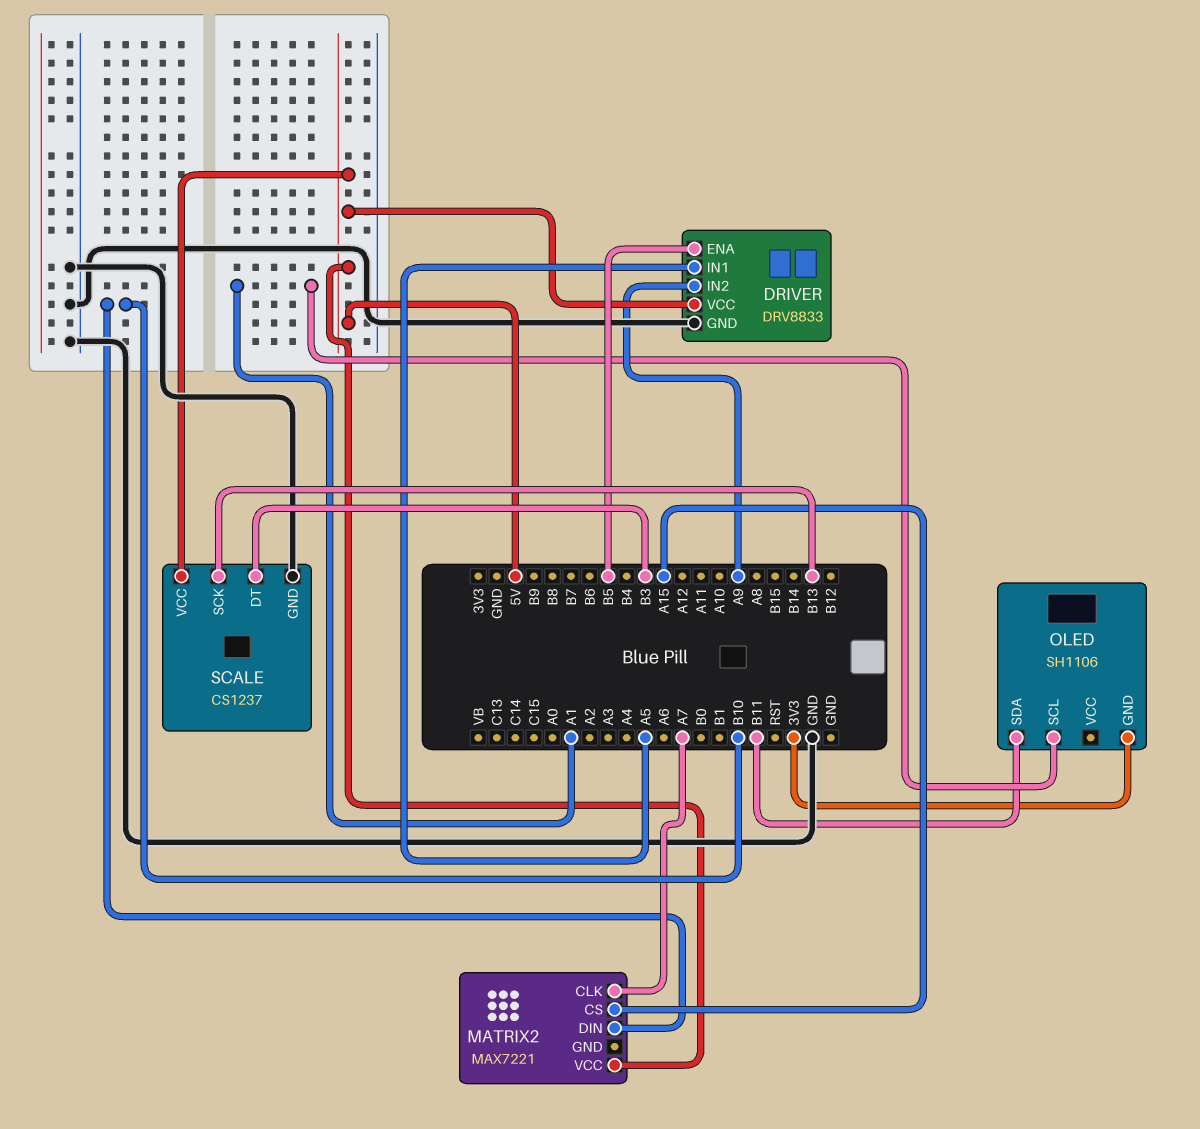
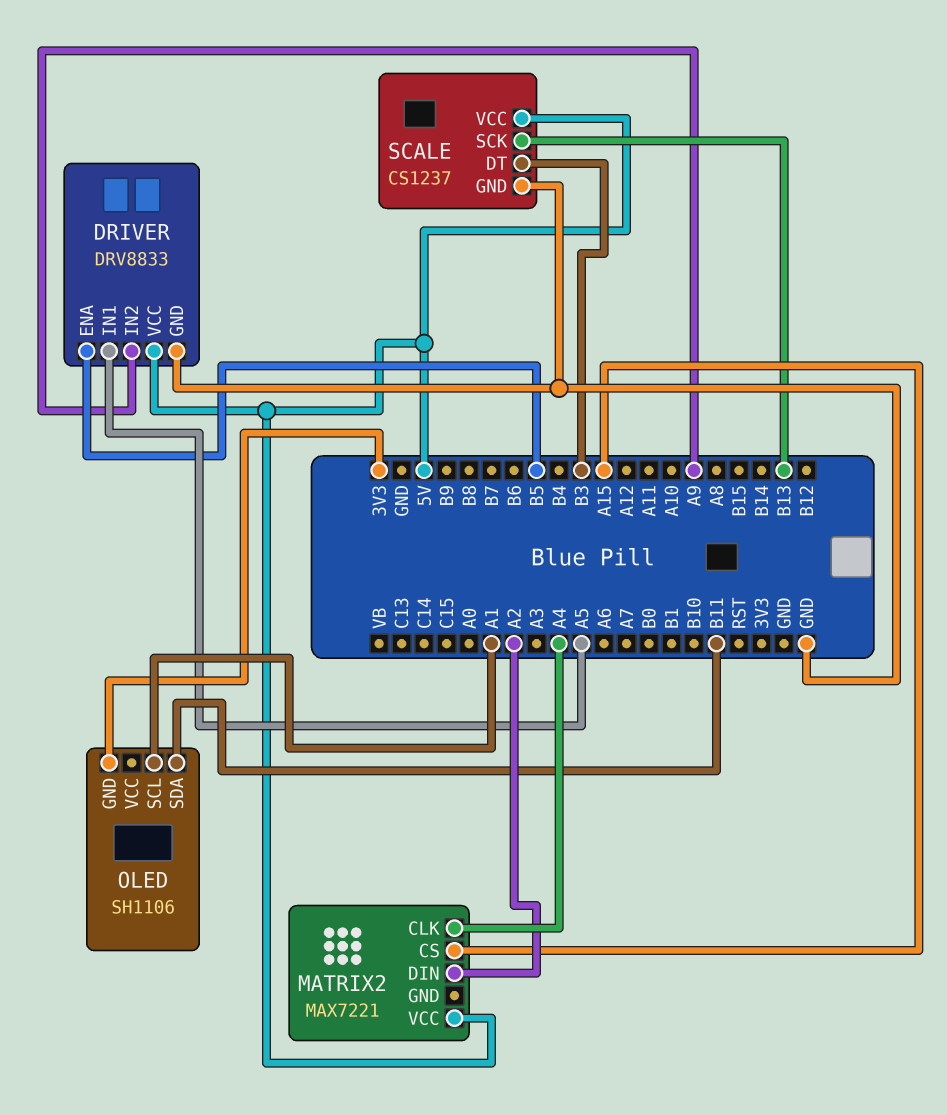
MATRIX2 pin CLK: A7 -> A4
MATRIX2 pin DIN: B10 -> A2

